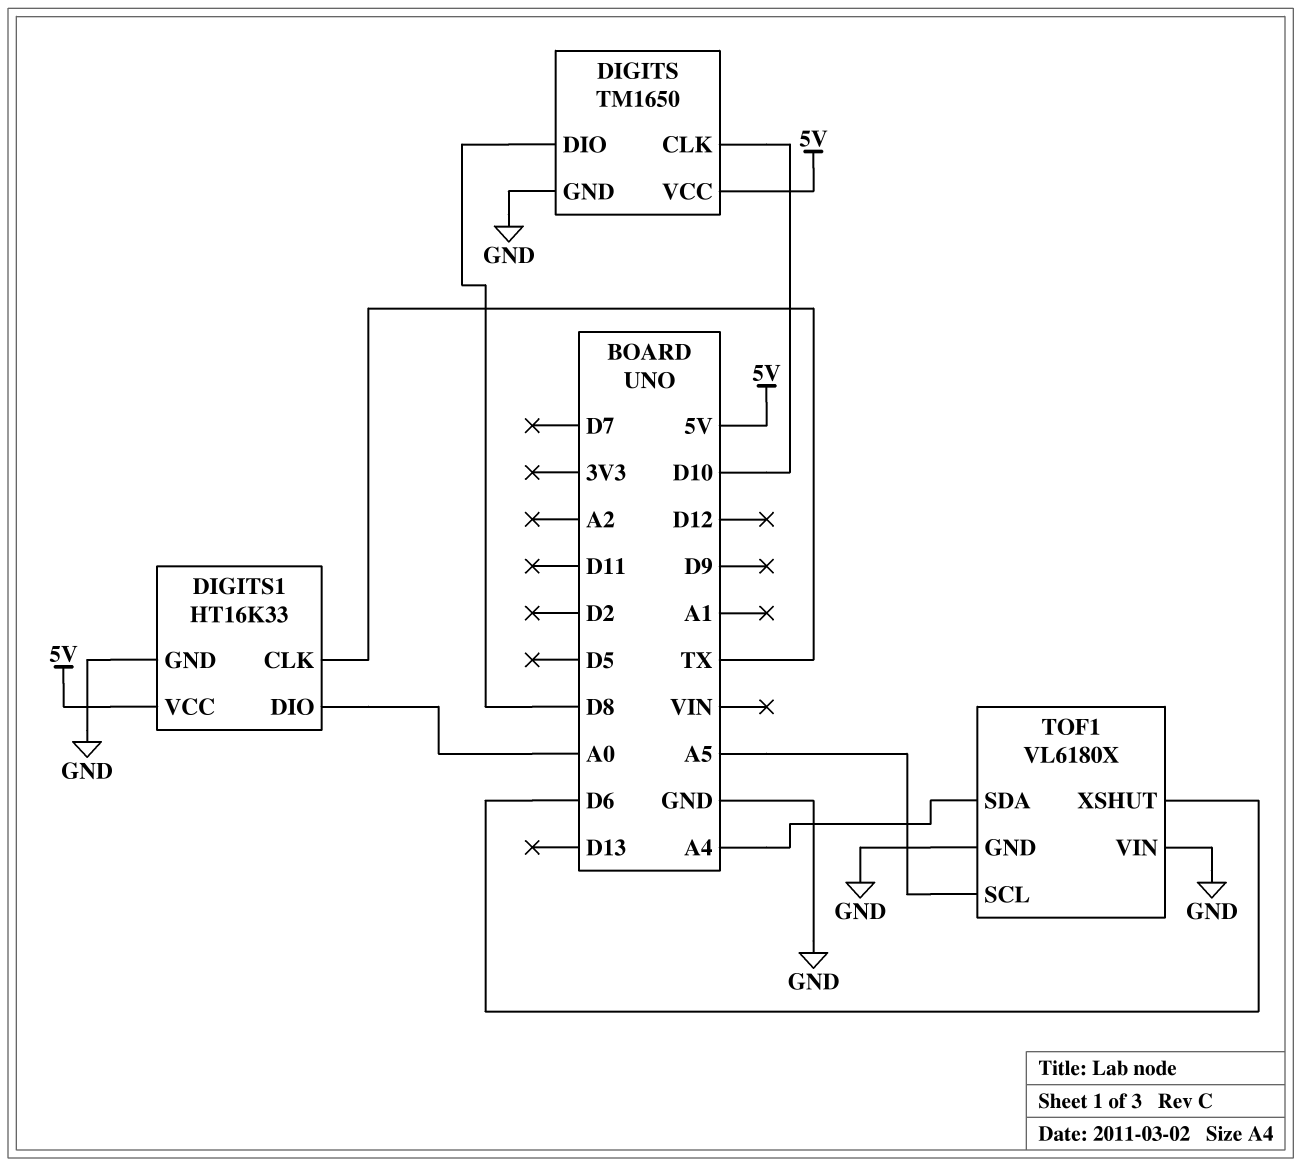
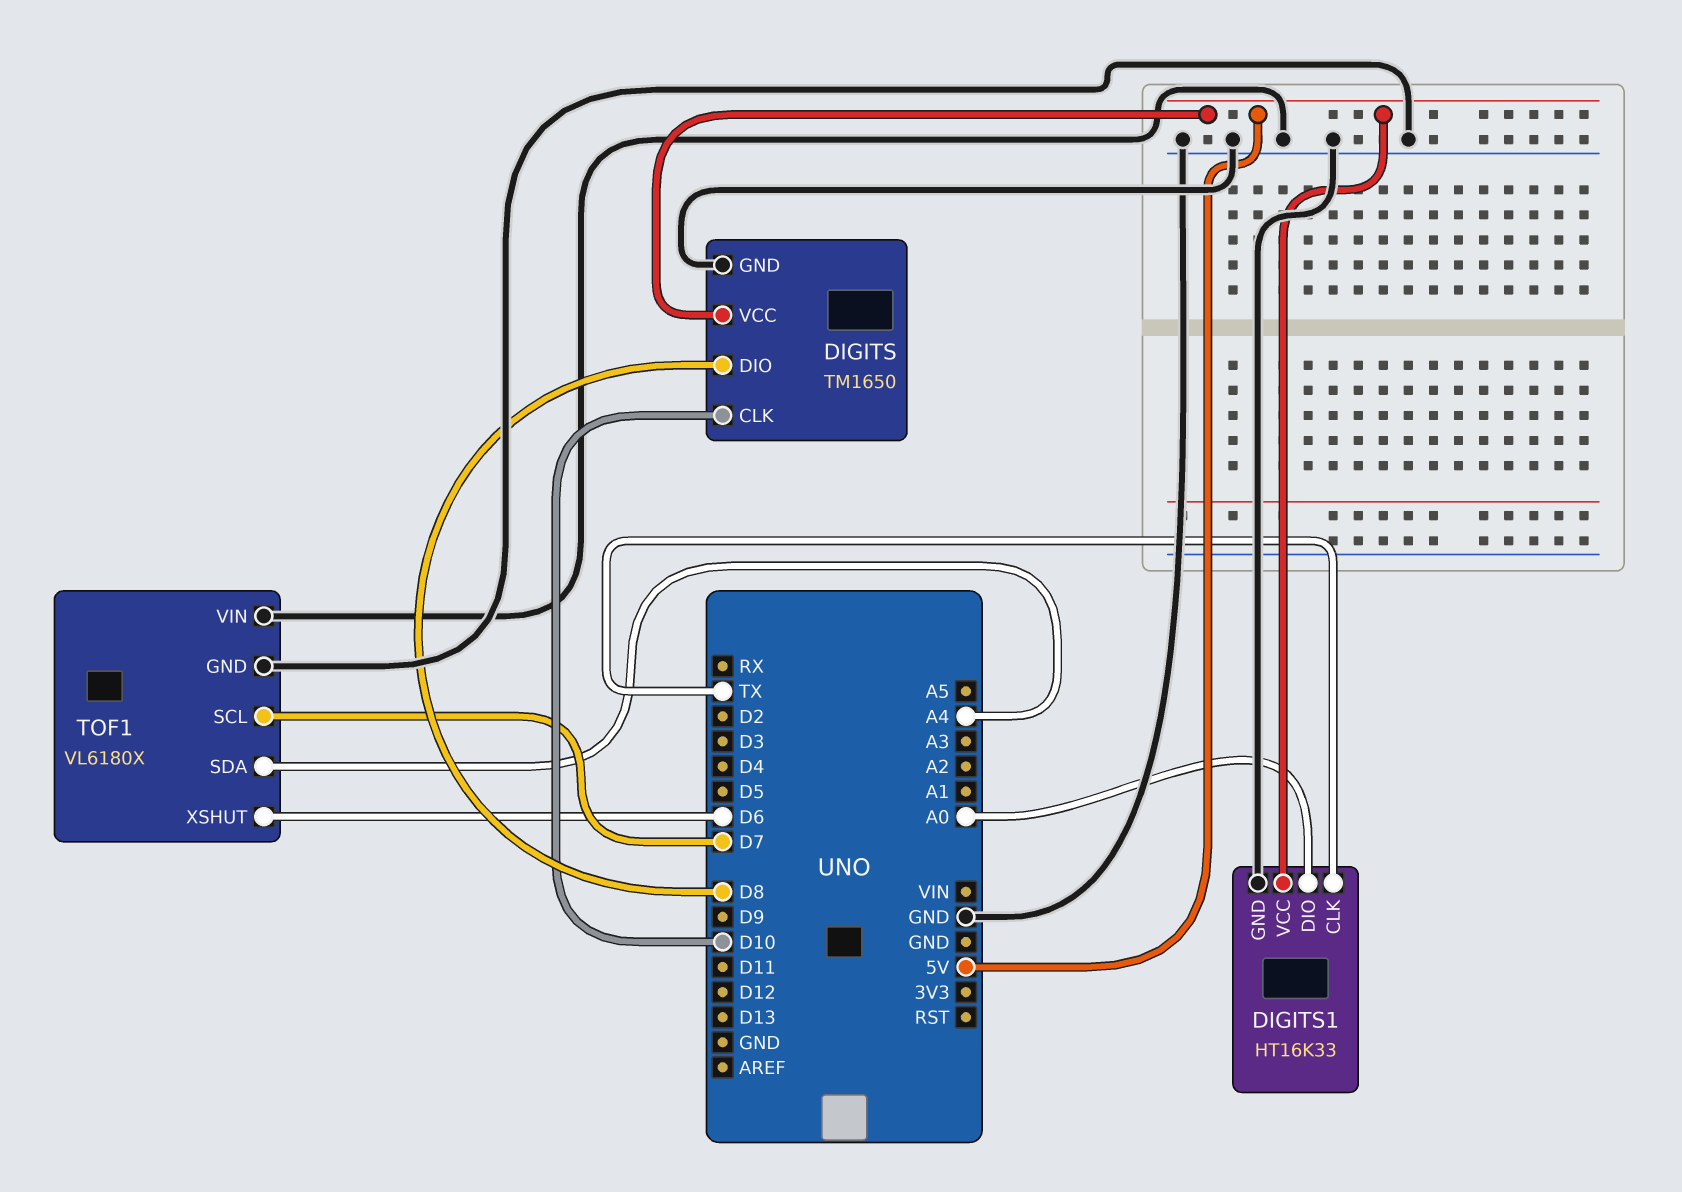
TOF1 pin SCL: A5 -> D7

